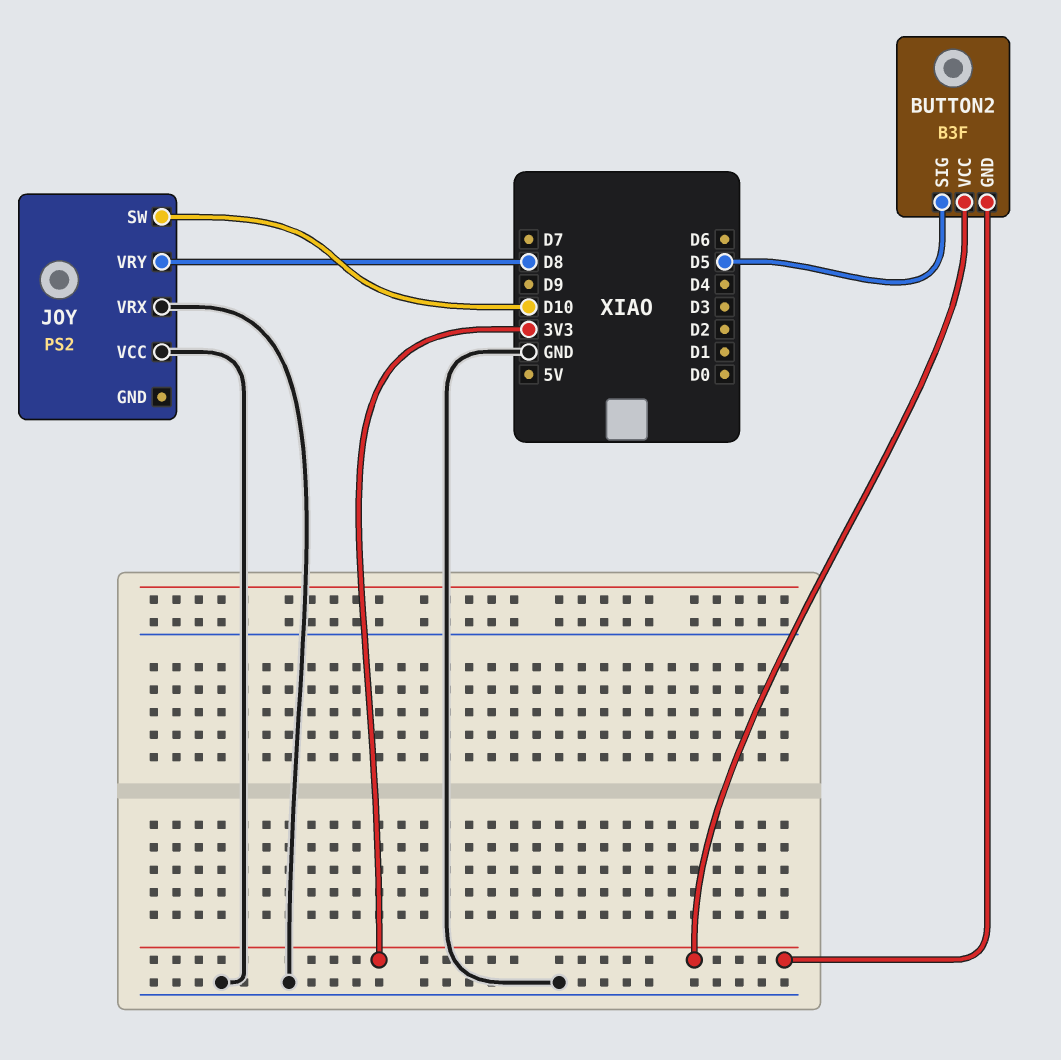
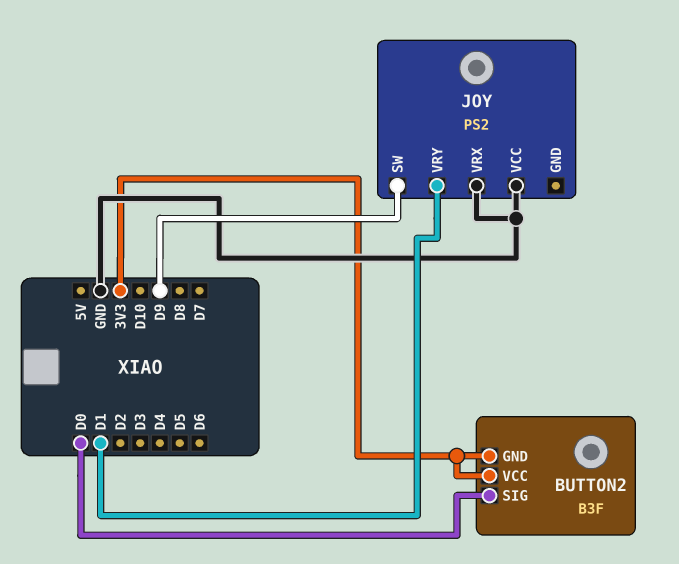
BUTTON2 pin SIG: D5 -> D0
JOY pin SW: D10 -> D9
JOY pin VRY: D8 -> D1

